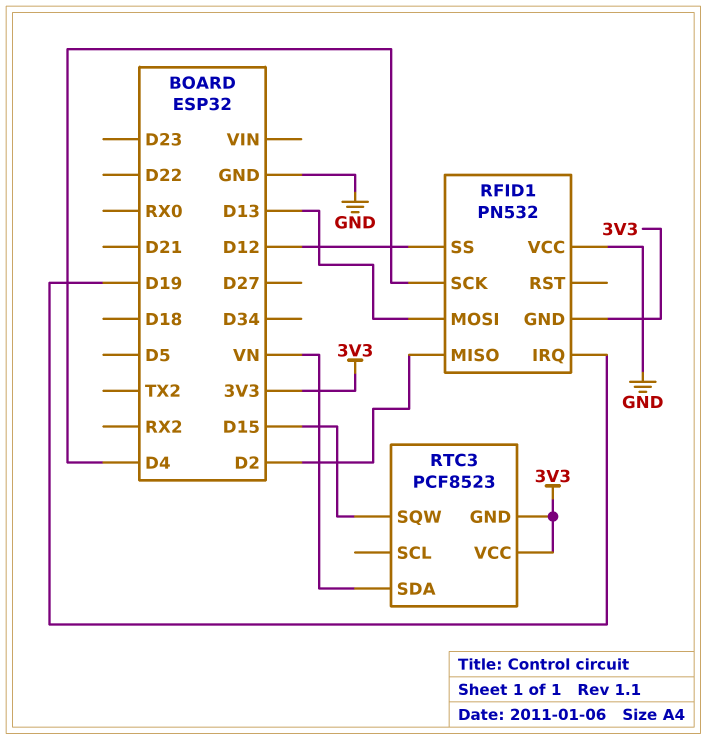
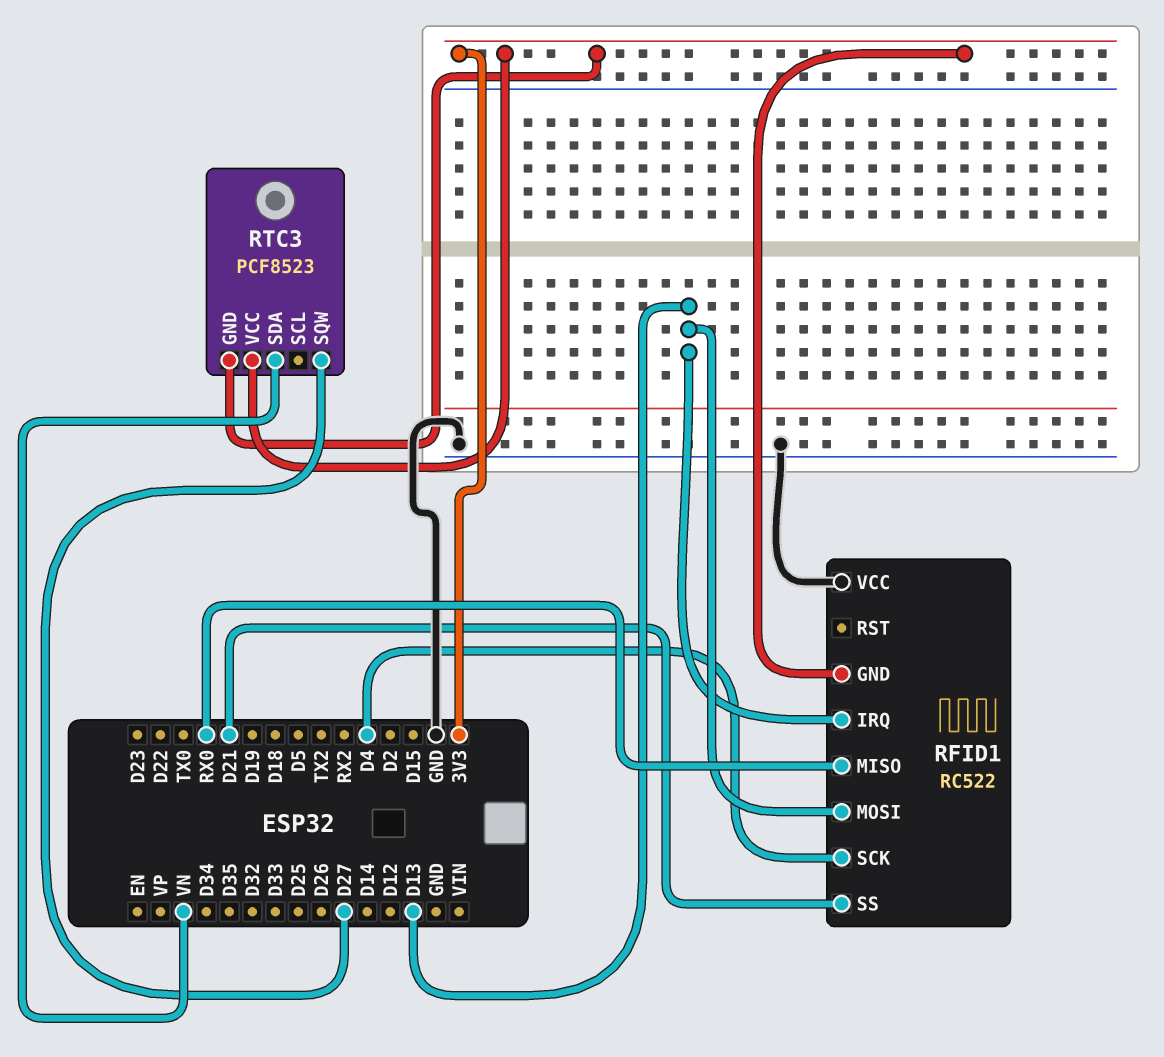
RFID1: PN532 -> RC522
RFID1 pin IRQ: D19 -> D13
RFID1 pin MISO: D2 -> RX0
RFID1 pin SS: D12 -> D21
RTC3 pin SQW: D15 -> D27

